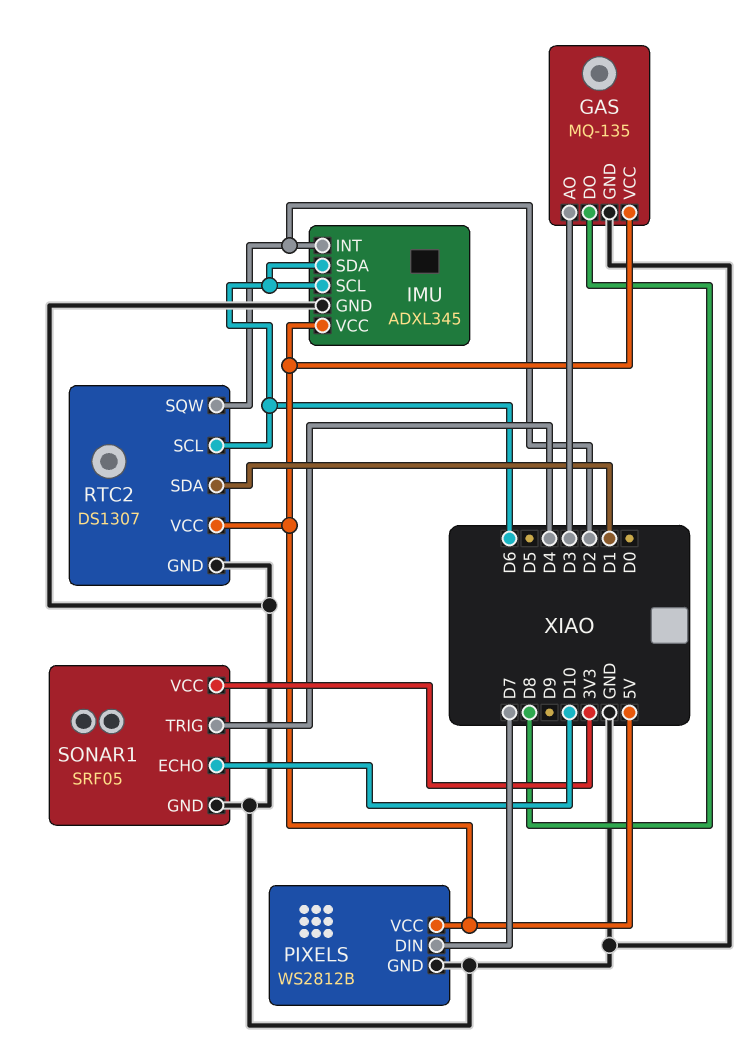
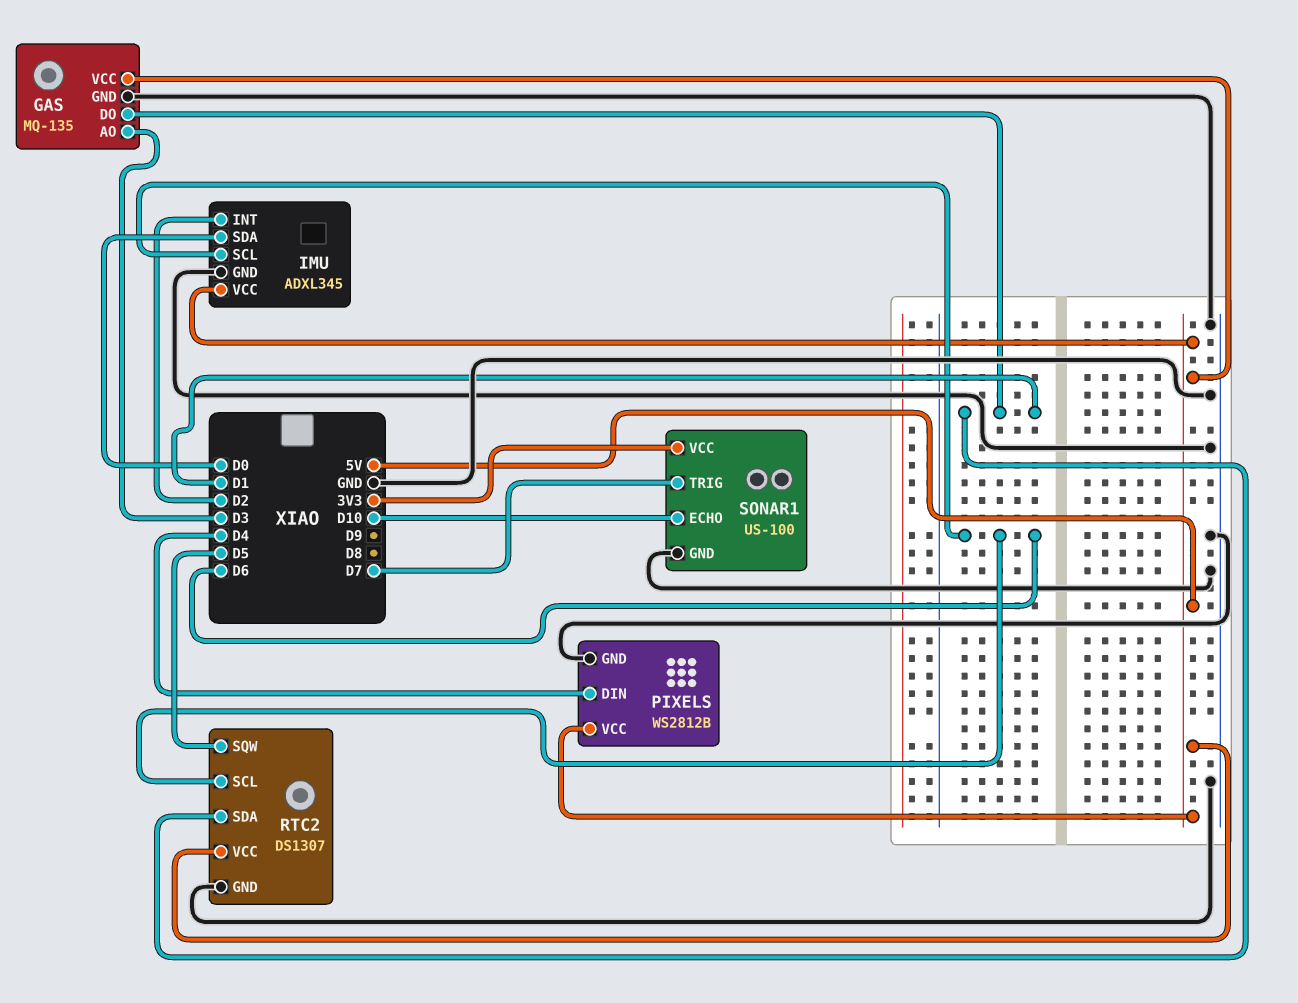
GAS pin DO: D8 -> D1
IMU pin SDA: D6 -> D0
PIXELS pin DIN: D7 -> D4
RTC2 pin SQW: D2 -> D5
SONAR1: SRF05 -> US-100
SONAR1 pin TRIG: D4 -> D7

